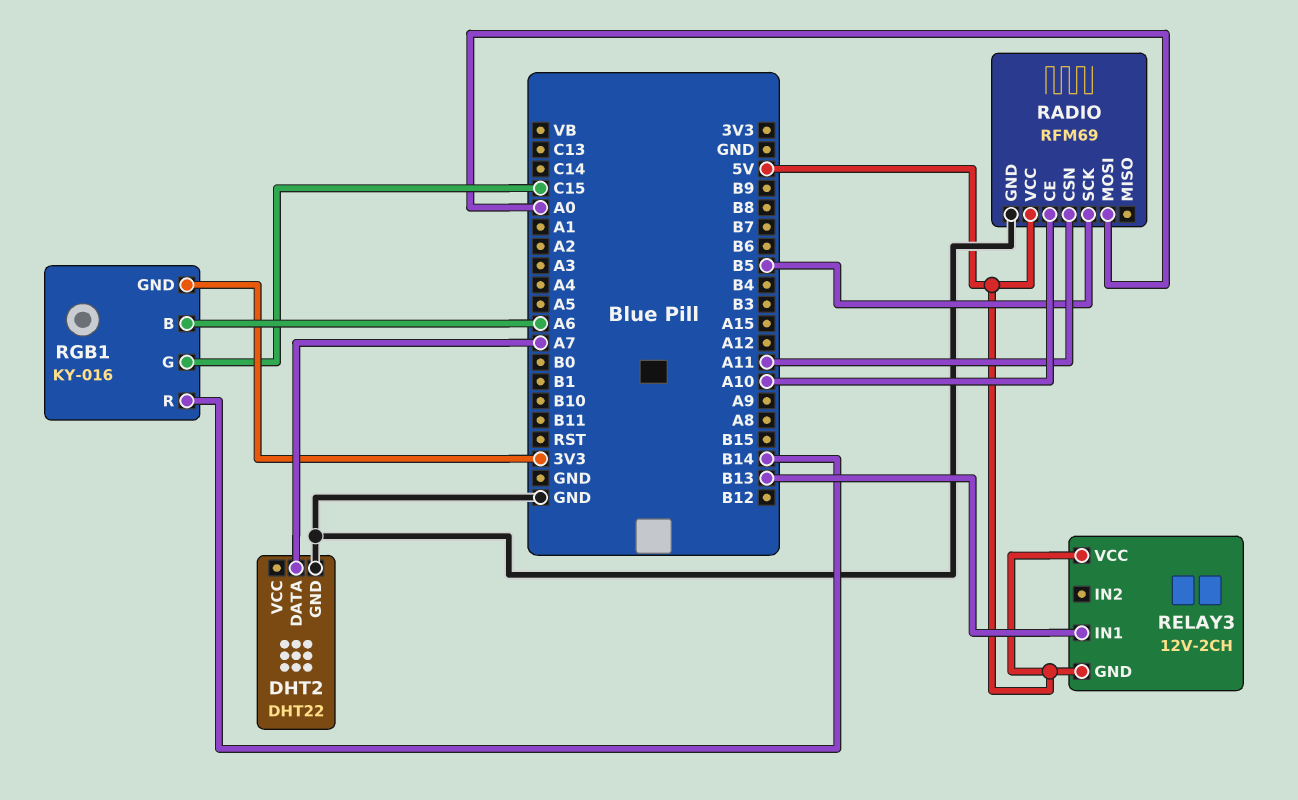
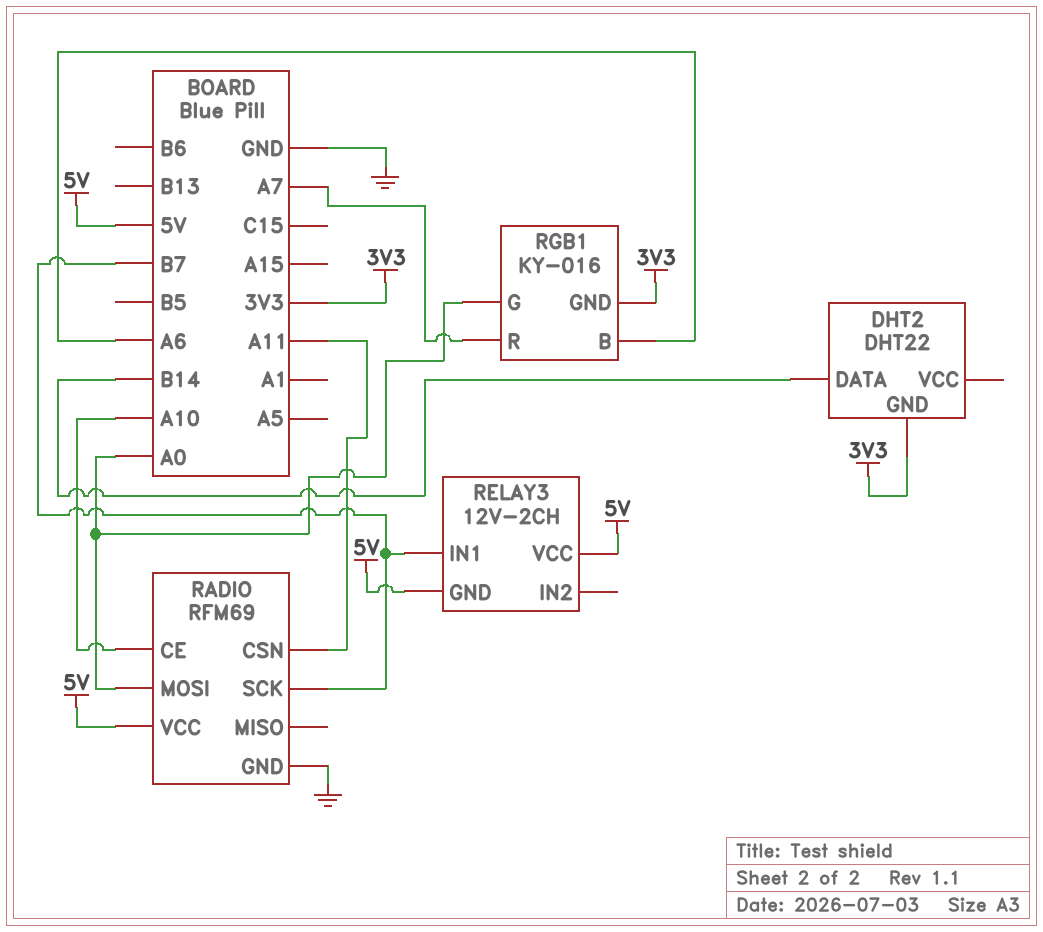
DHT2 pin DATA: A7 -> B14
DHT2 pin GND: GND -> 3V3
RADIO pin SCK: B5 -> B7
RELAY3 pin IN1: B13 -> B7
RGB1 pin G: C15 -> A0
RGB1 pin R: B14 -> A7

